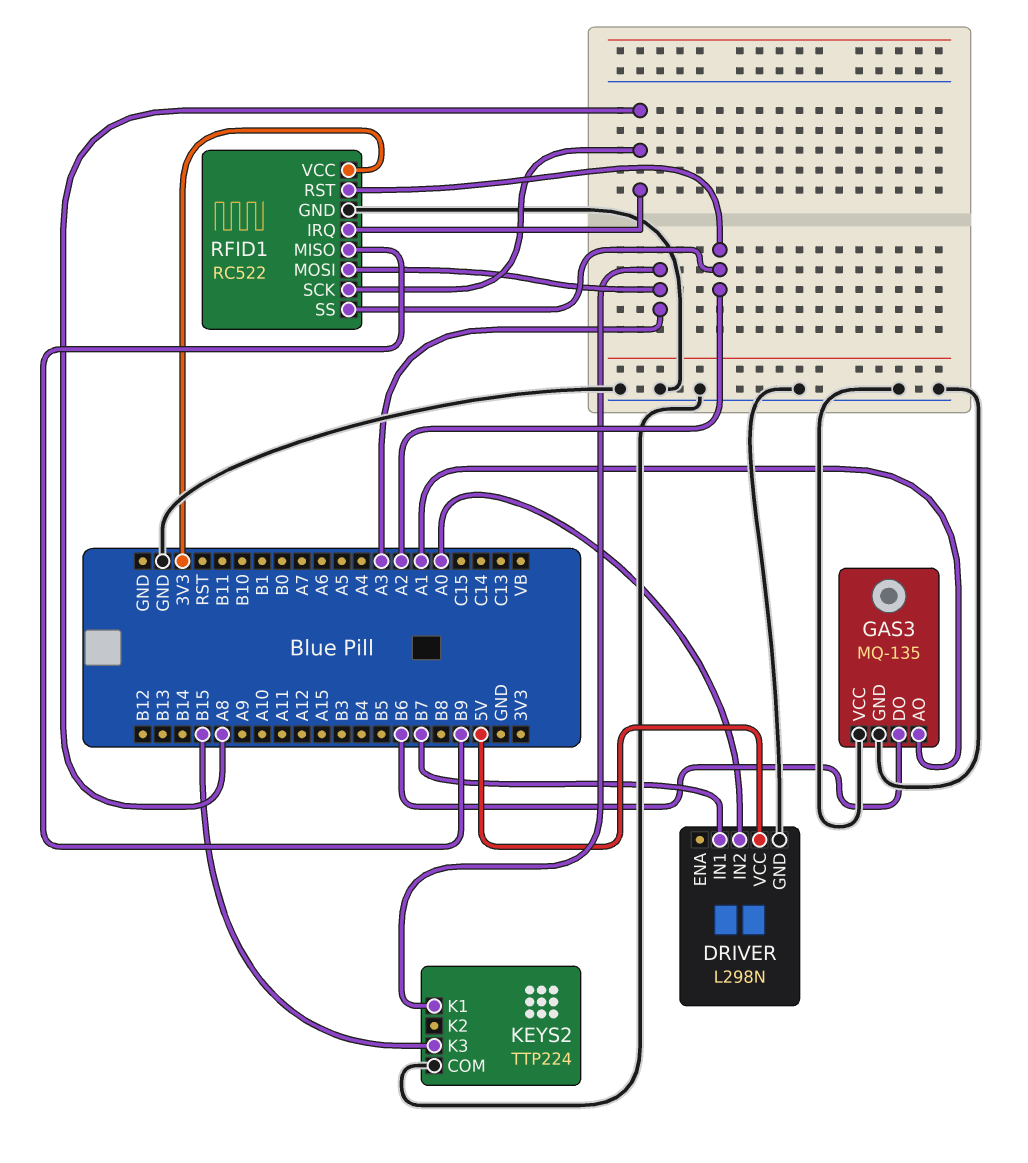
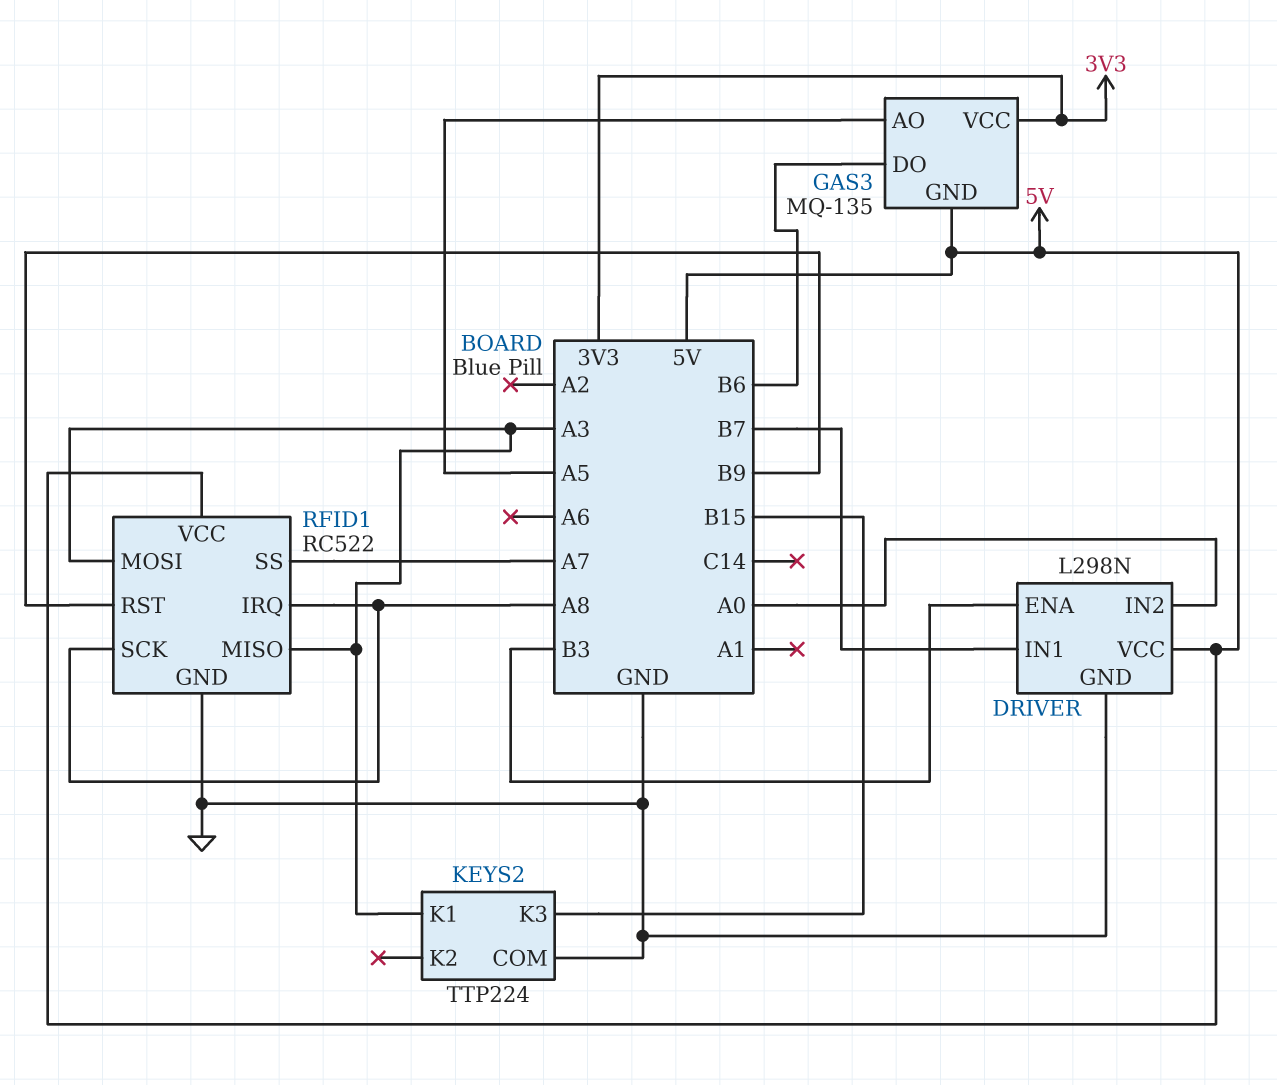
DRIVER pin ENA: none -> B3
GAS3 pin AO: A1 -> A5
GAS3 pin GND: GND -> 5V
GAS3 pin VCC: GND -> 3V3
RFID1 pin MISO: B9 -> A3
RFID1 pin RST: A2 -> B9
RFID1 pin SS: A2 -> A7
RFID1 pin VCC: 3V3 -> 5V

